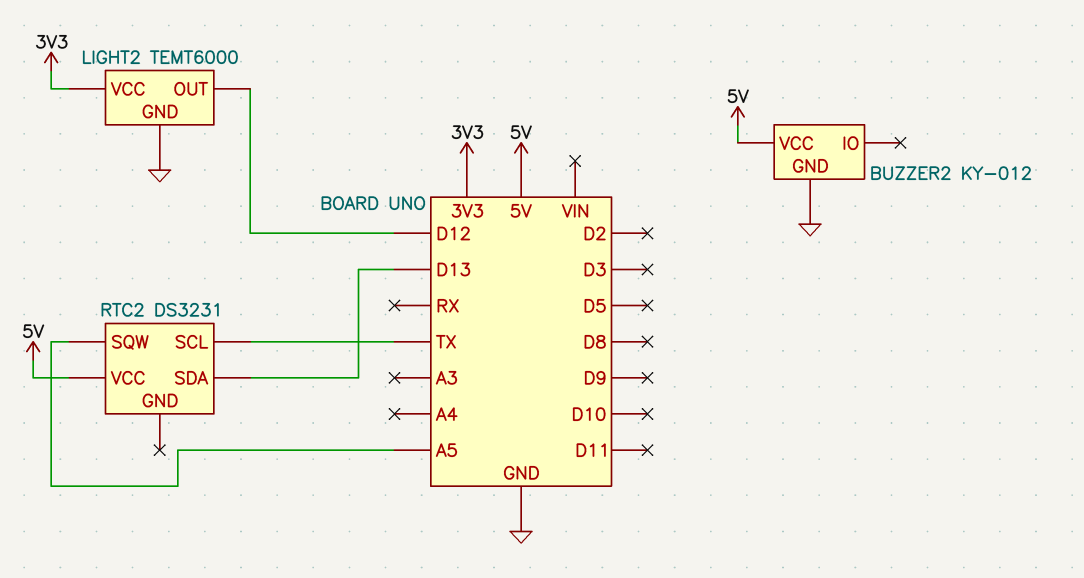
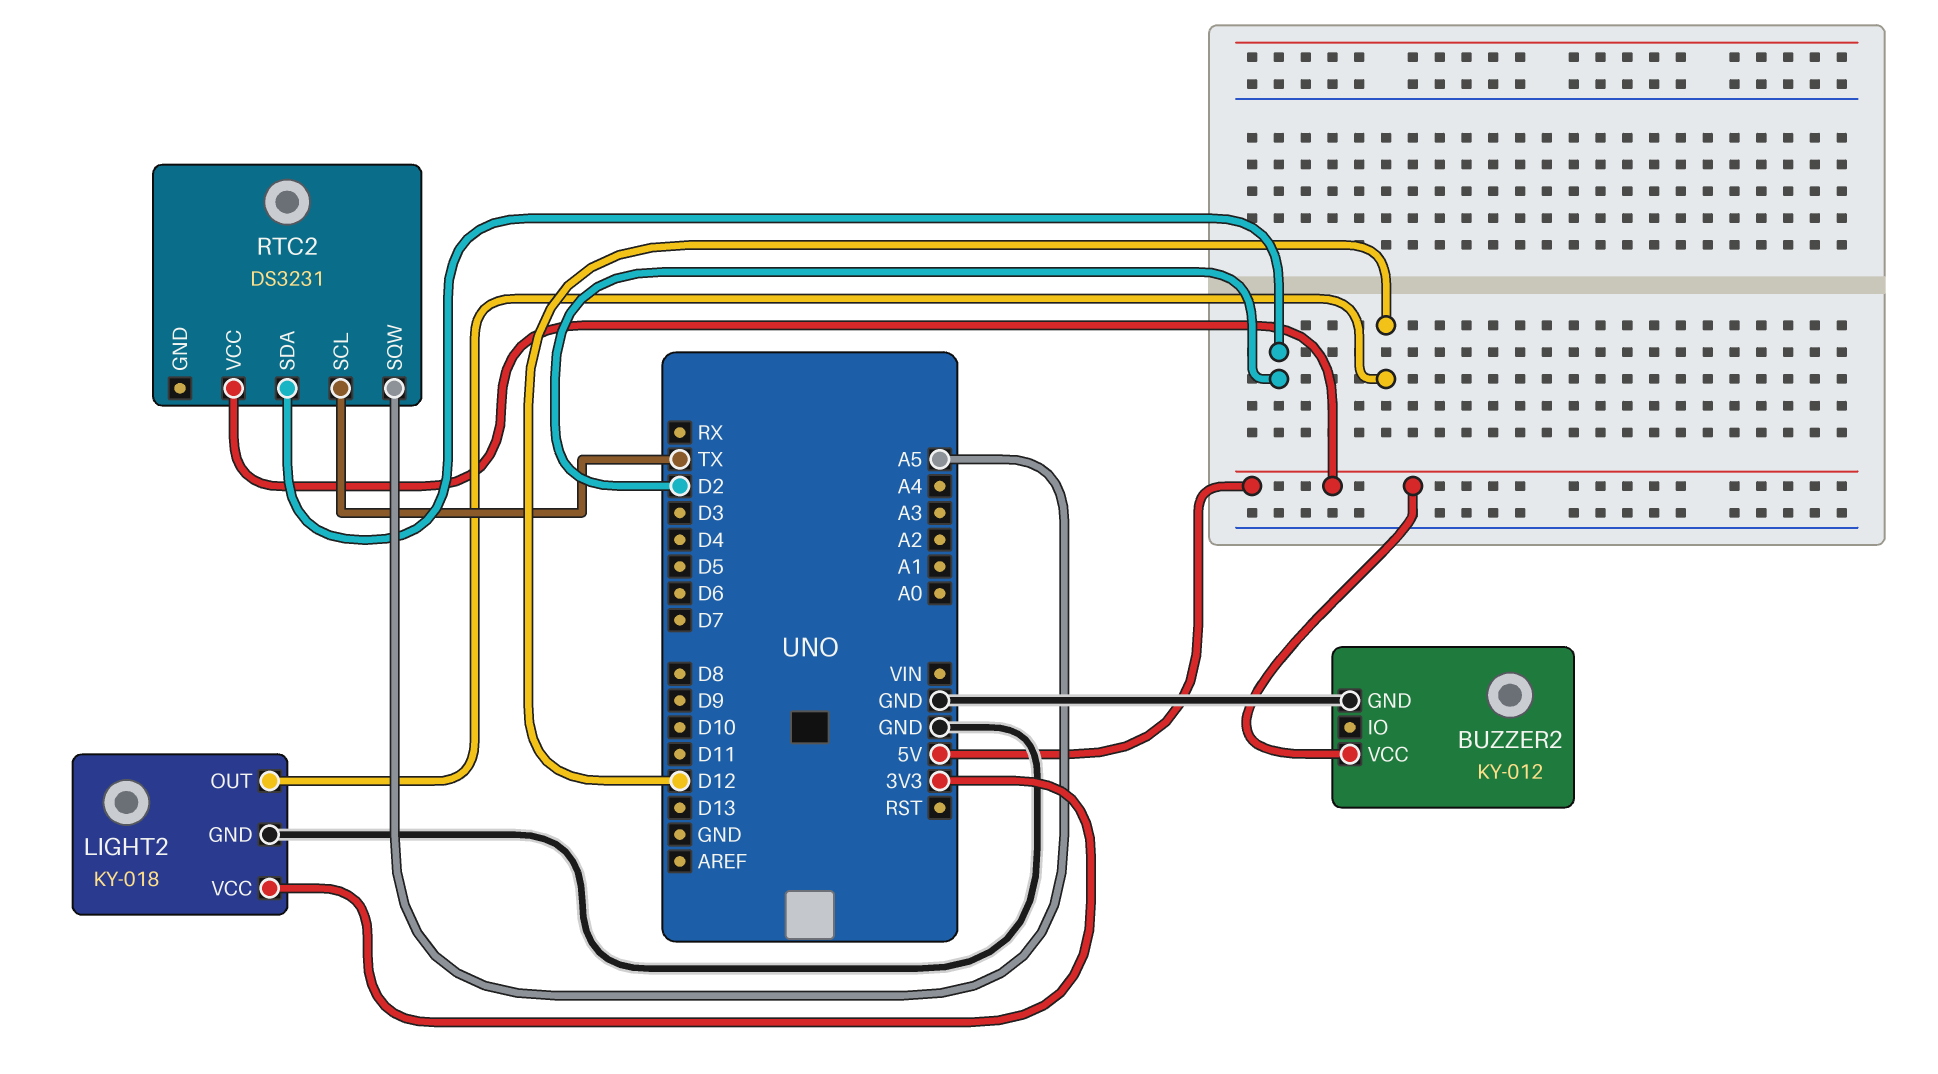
LIGHT2: TEMT6000 -> KY-018
RTC2 pin SDA: D13 -> D2

